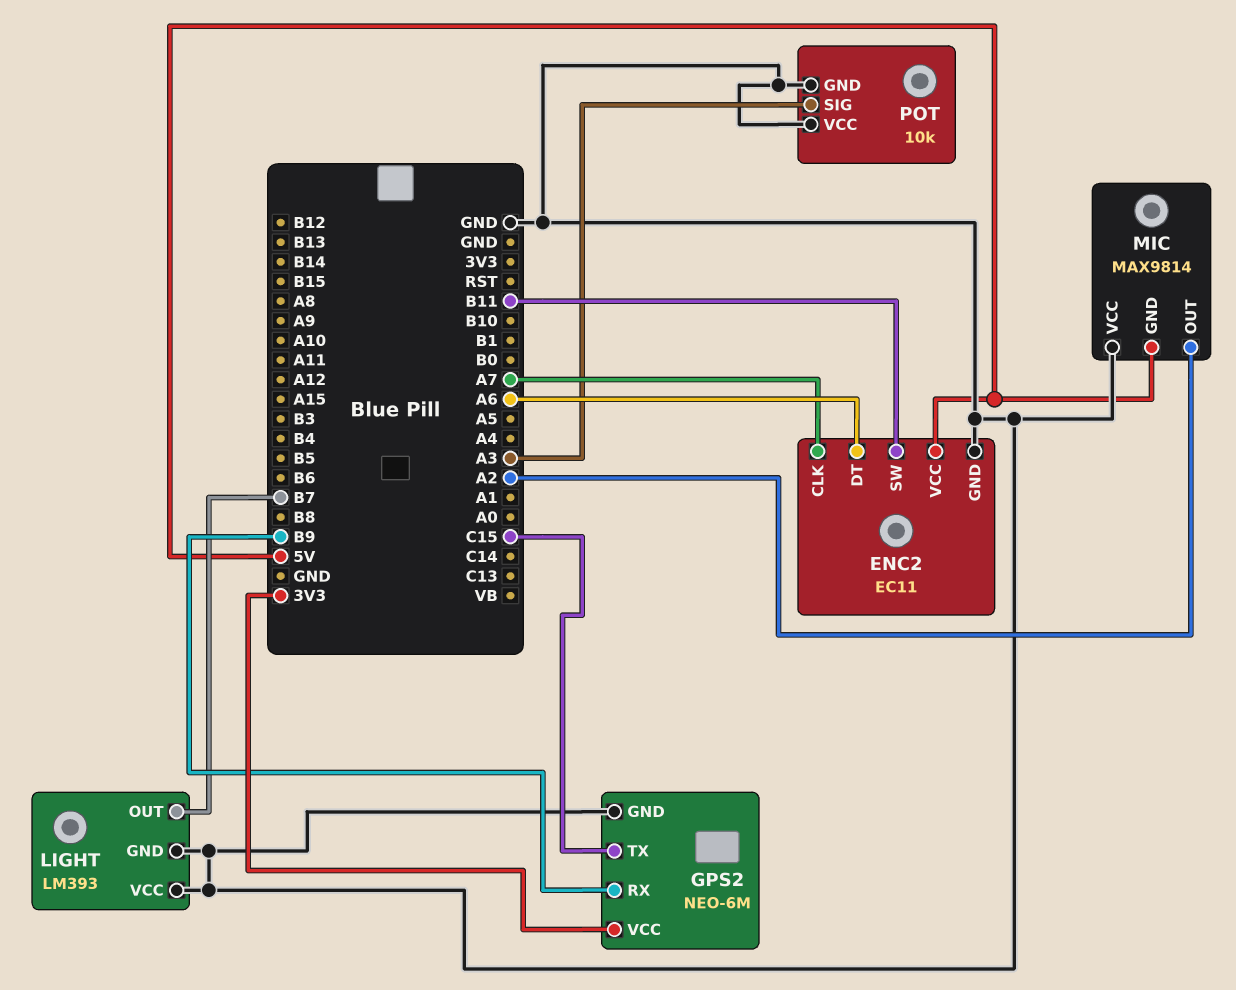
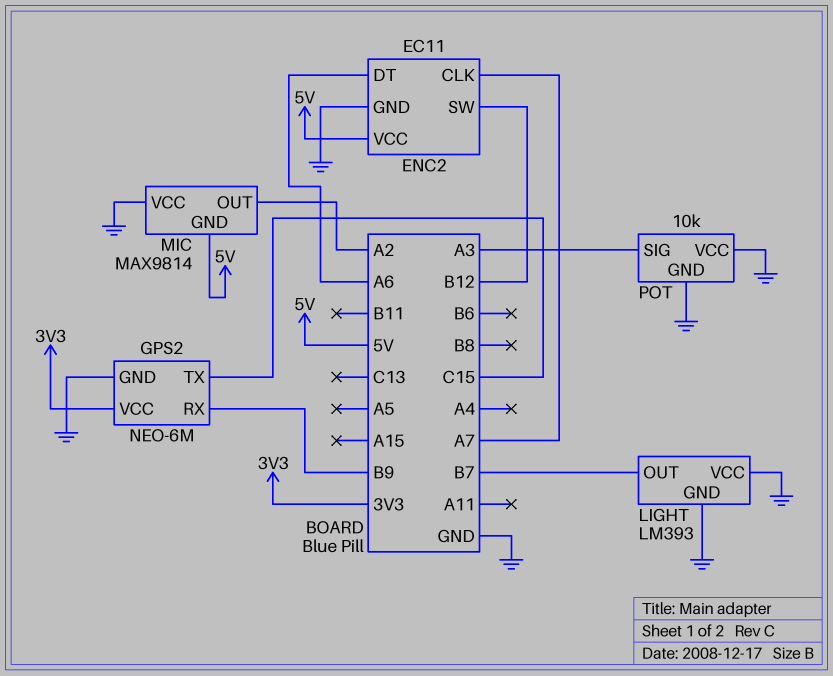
ENC2 pin SW: B11 -> B12

